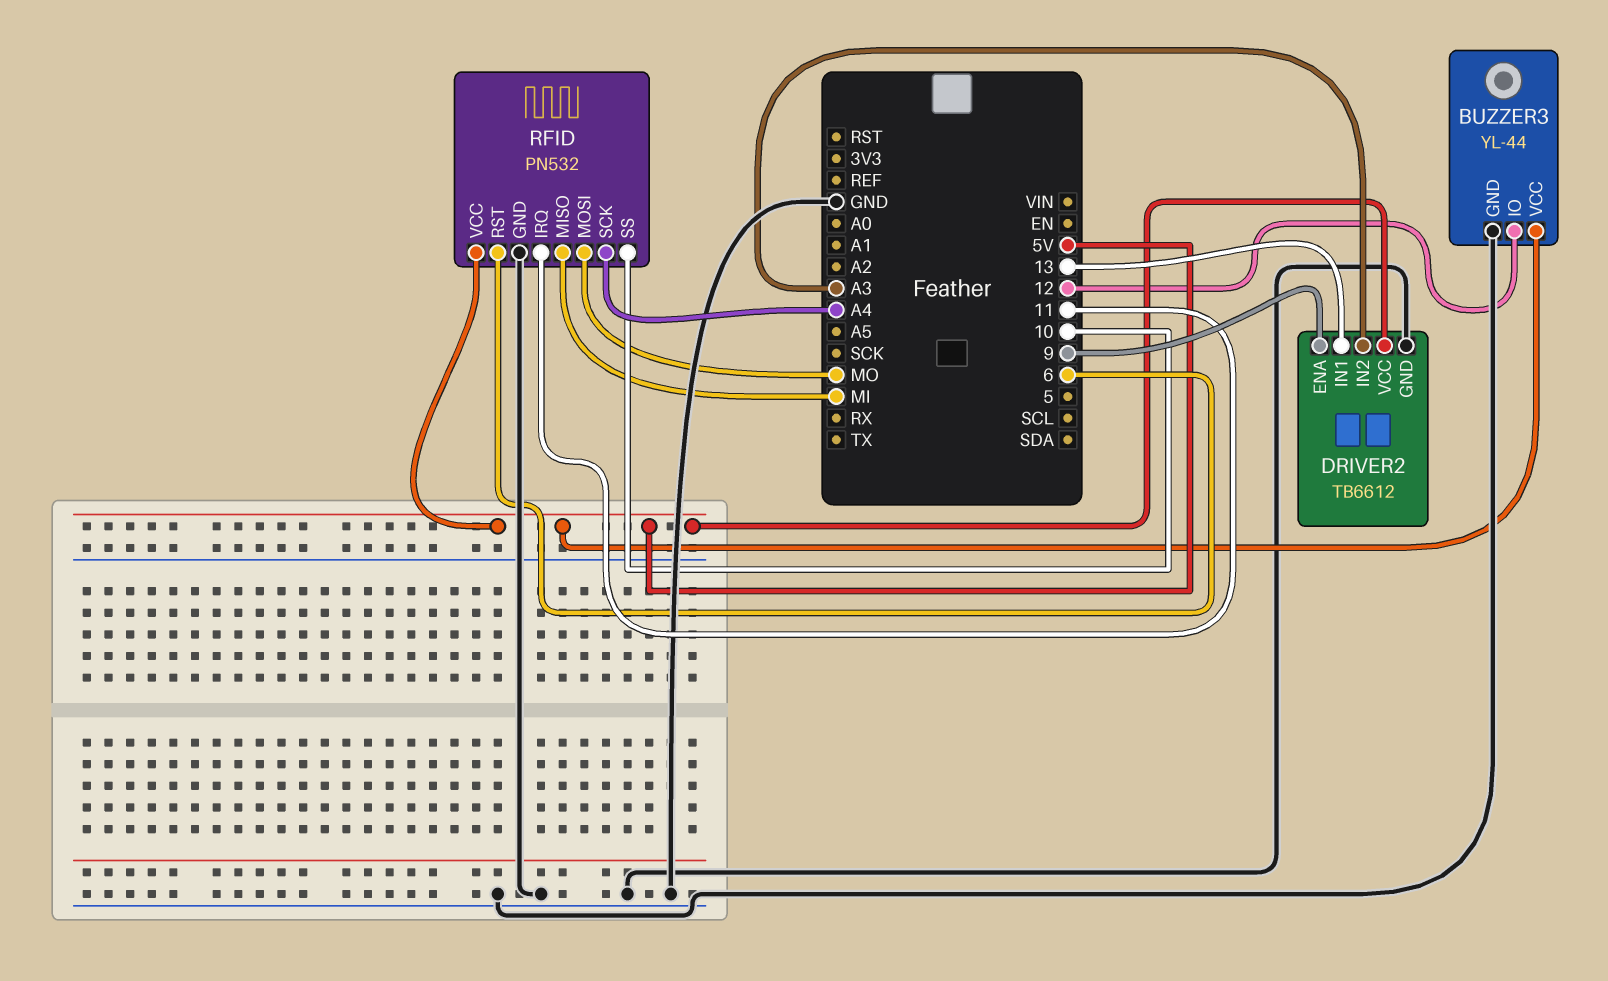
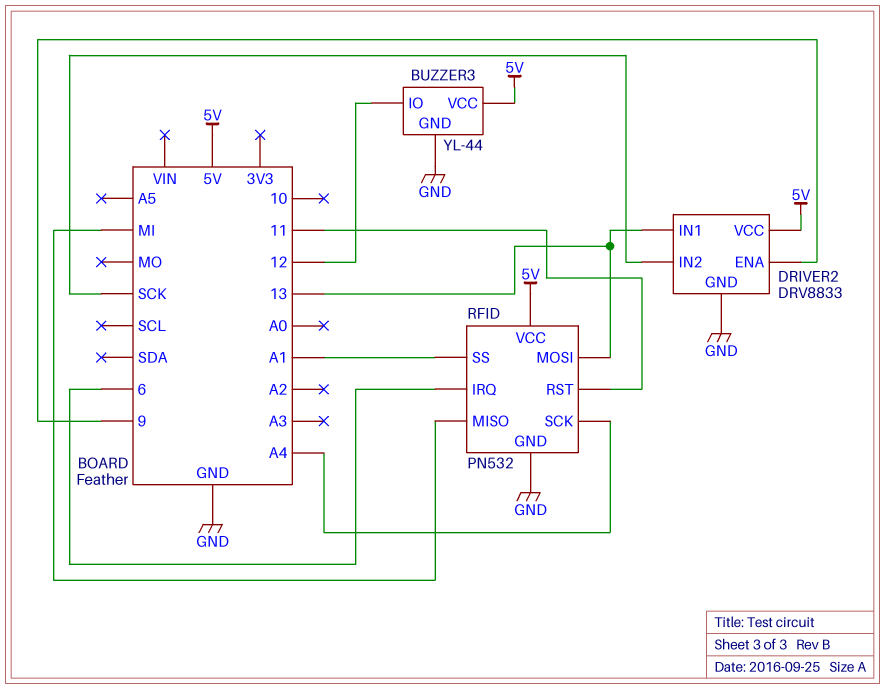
DRIVER2: TB6612 -> DRV8833
DRIVER2 pin IN2: A3 -> SCK
RFID pin IRQ: 11 -> 6
RFID pin MOSI: MO -> 13
RFID pin RST: 6 -> 11
RFID pin SS: 10 -> A1

